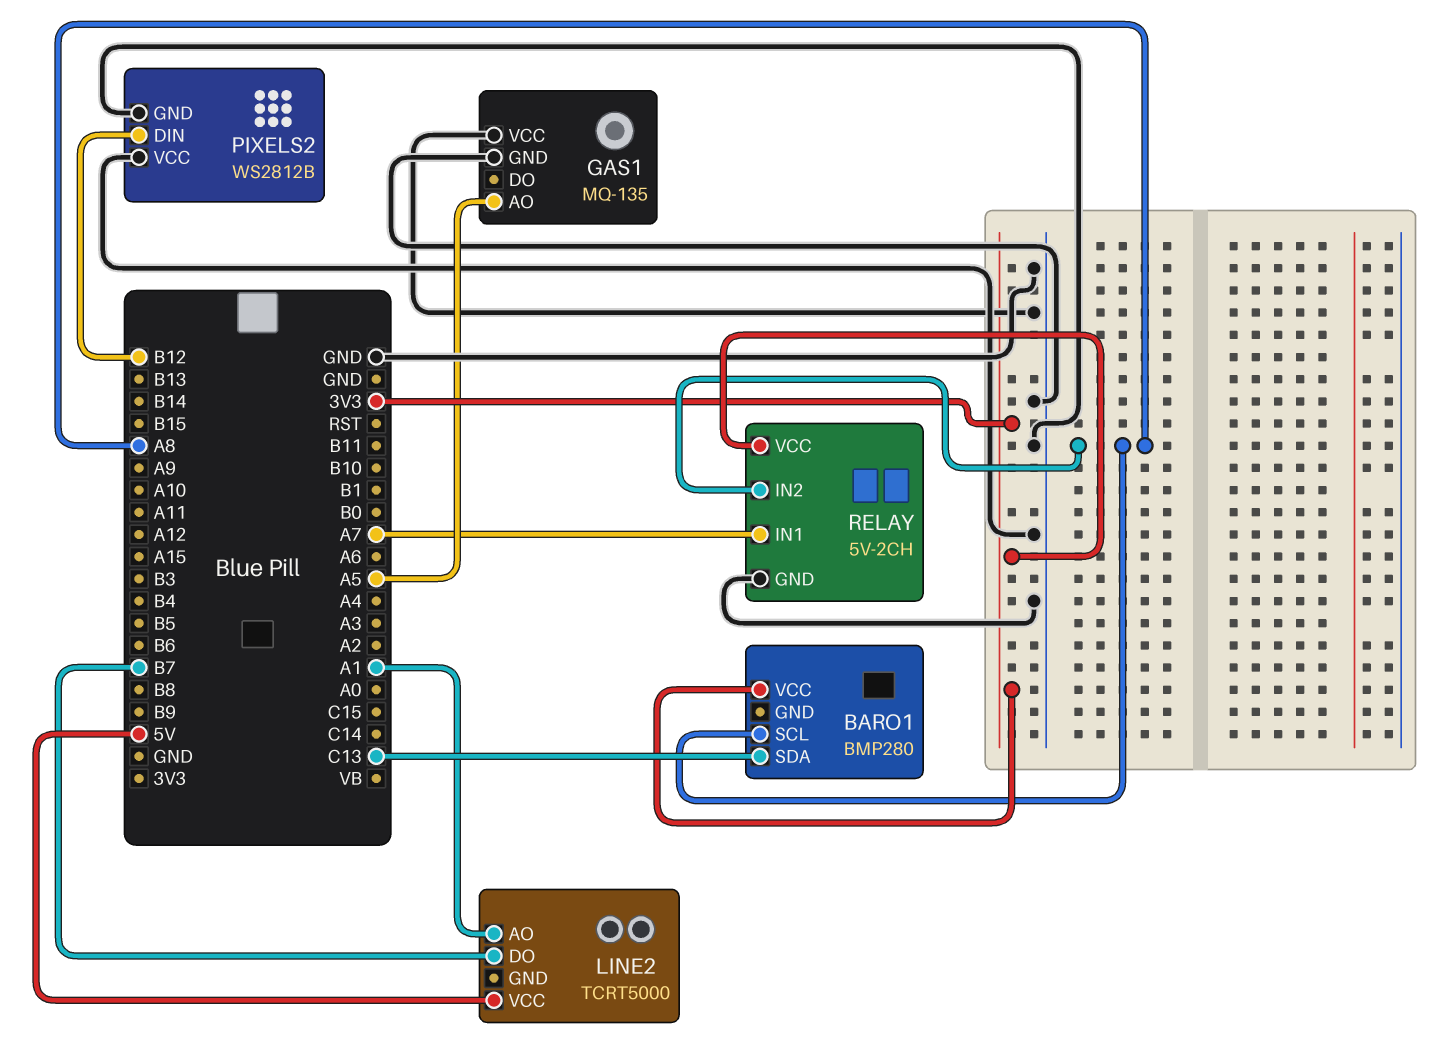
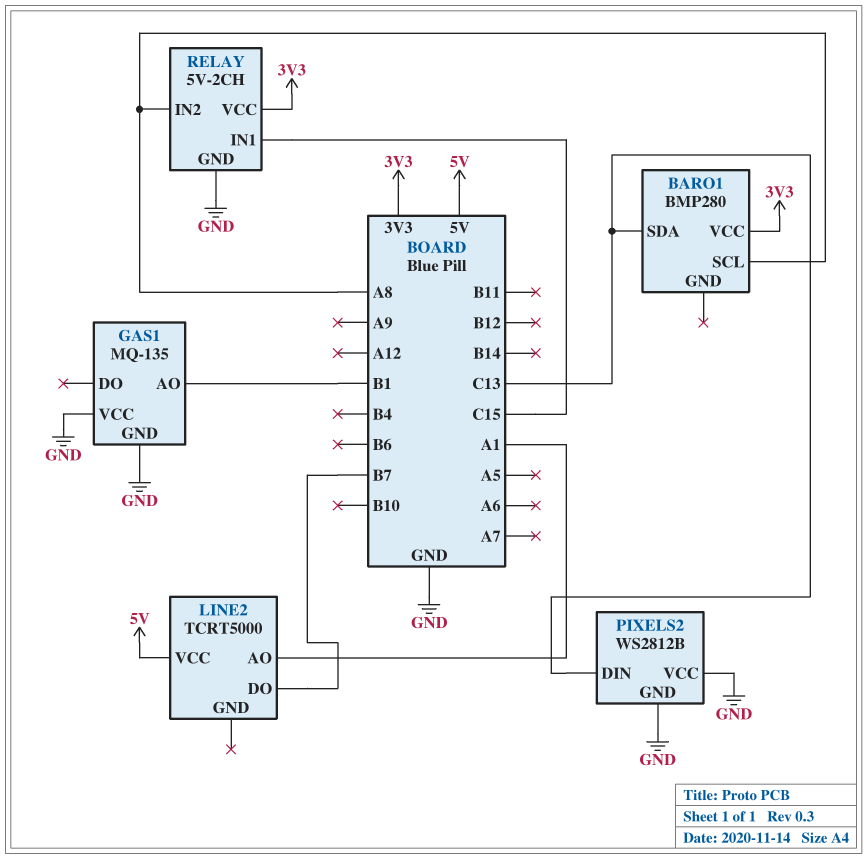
GAS1 pin AO: A5 -> B1
PIXELS2 pin DIN: B12 -> C13
RELAY pin IN1: A7 -> C15

